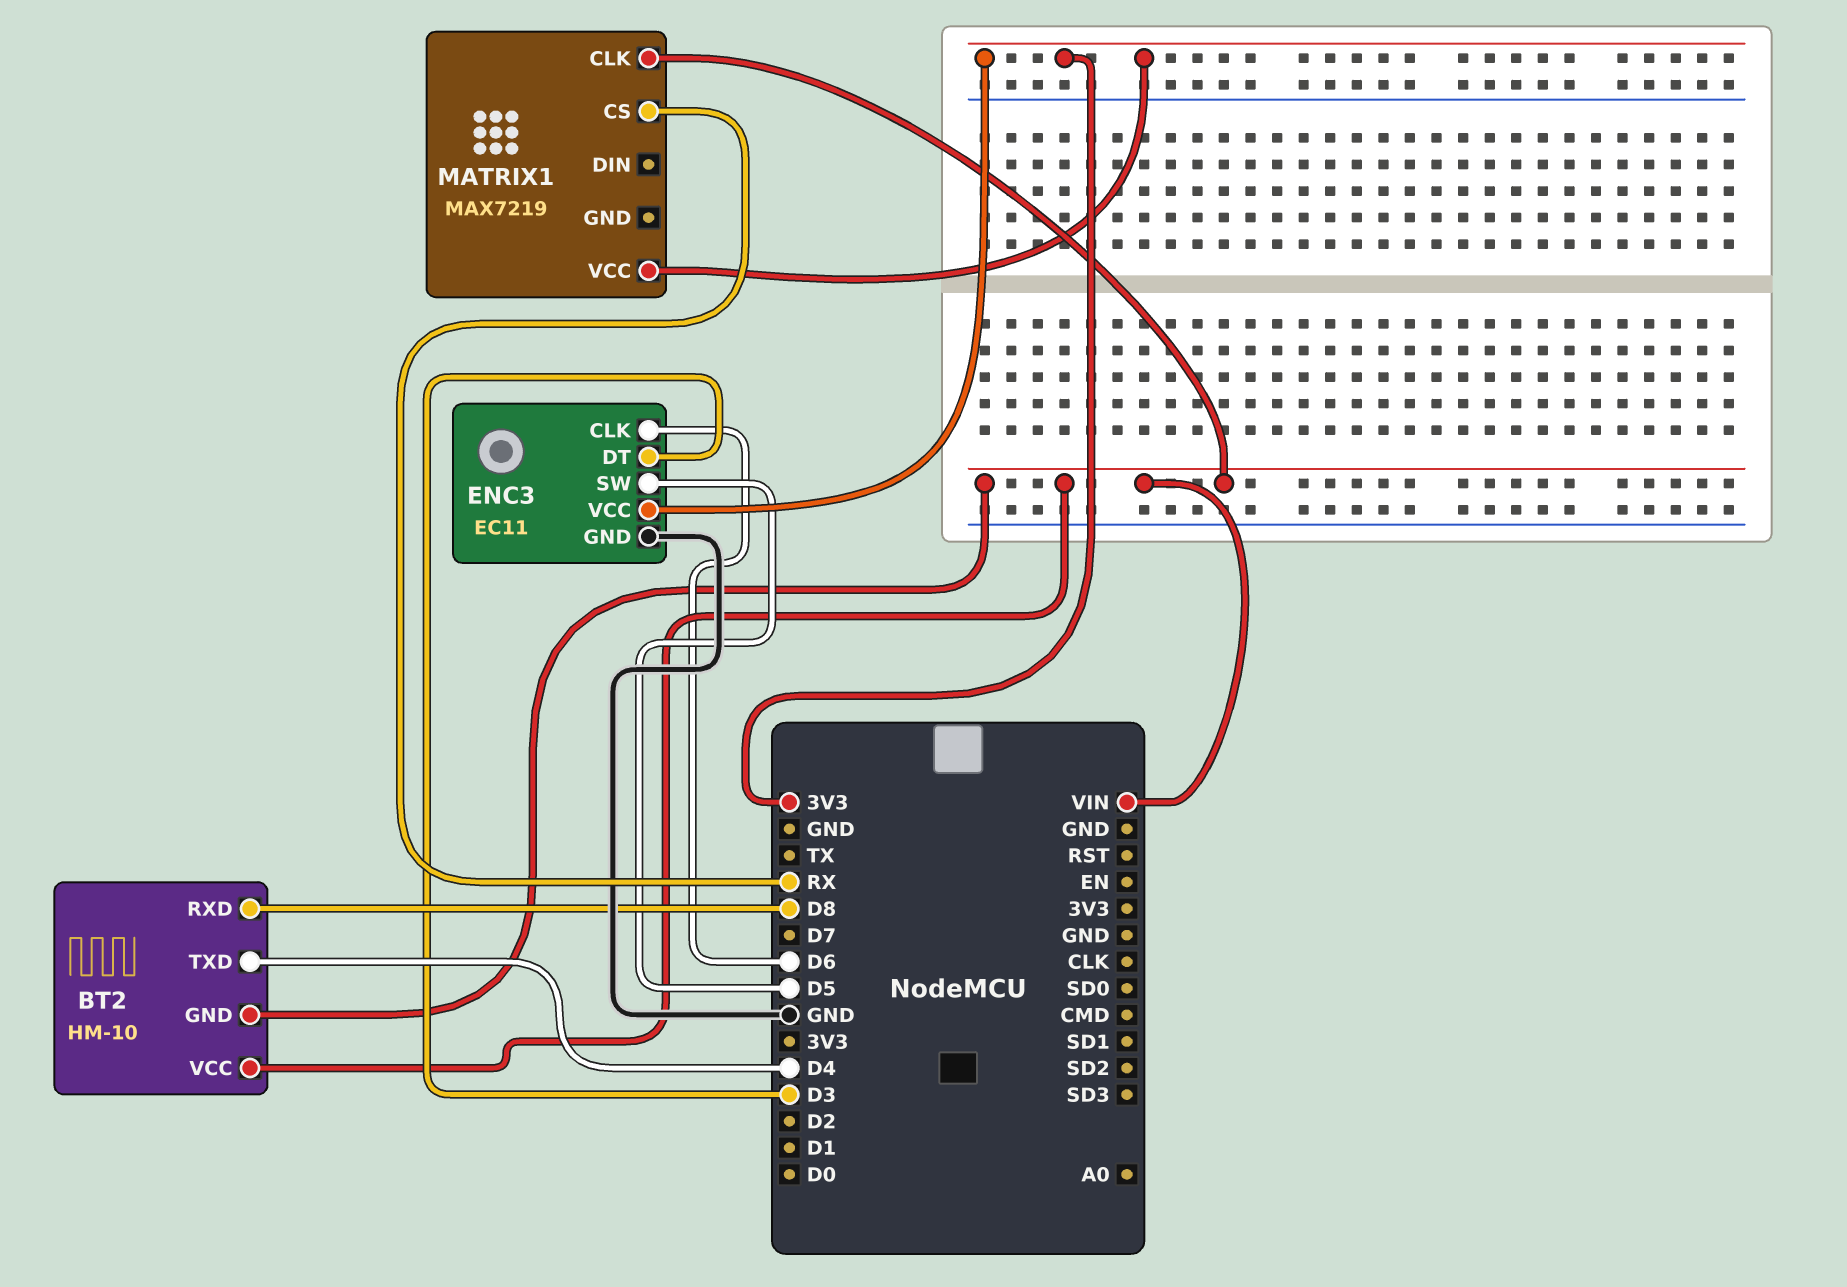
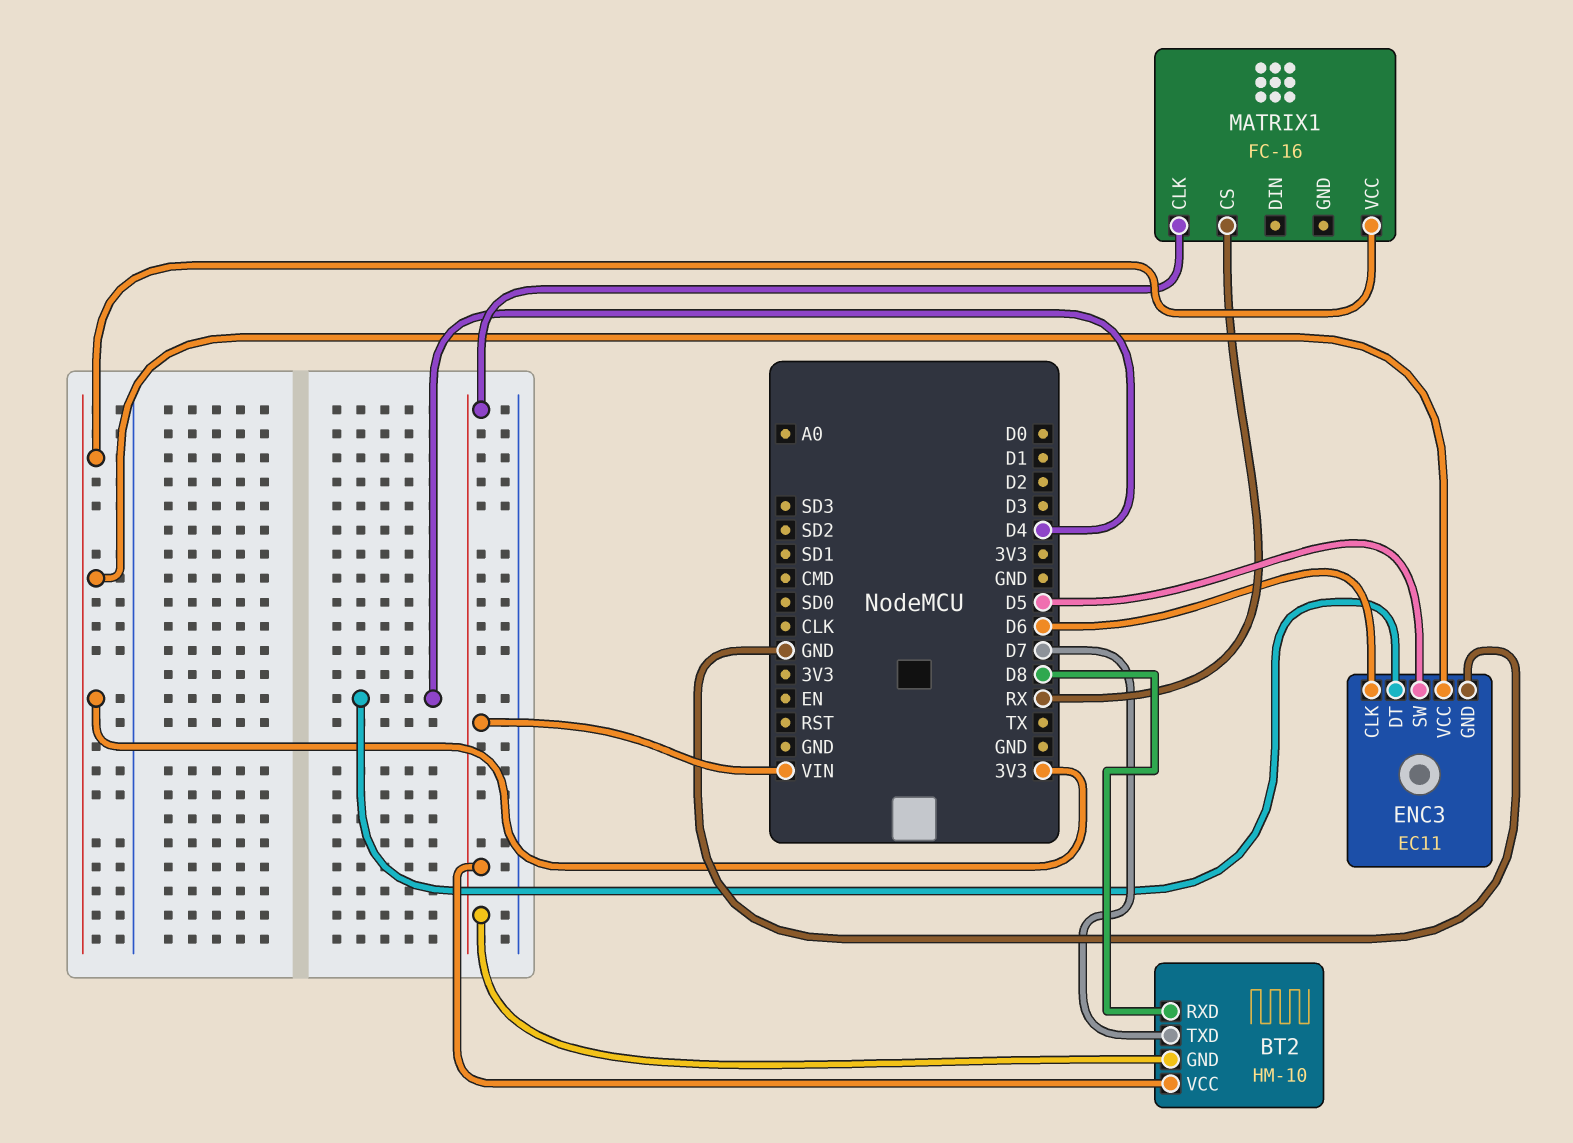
BT2 pin TXD: D4 -> D7
ENC3 pin DT: D3 -> D4
MATRIX1: MAX7219 -> FC-16

